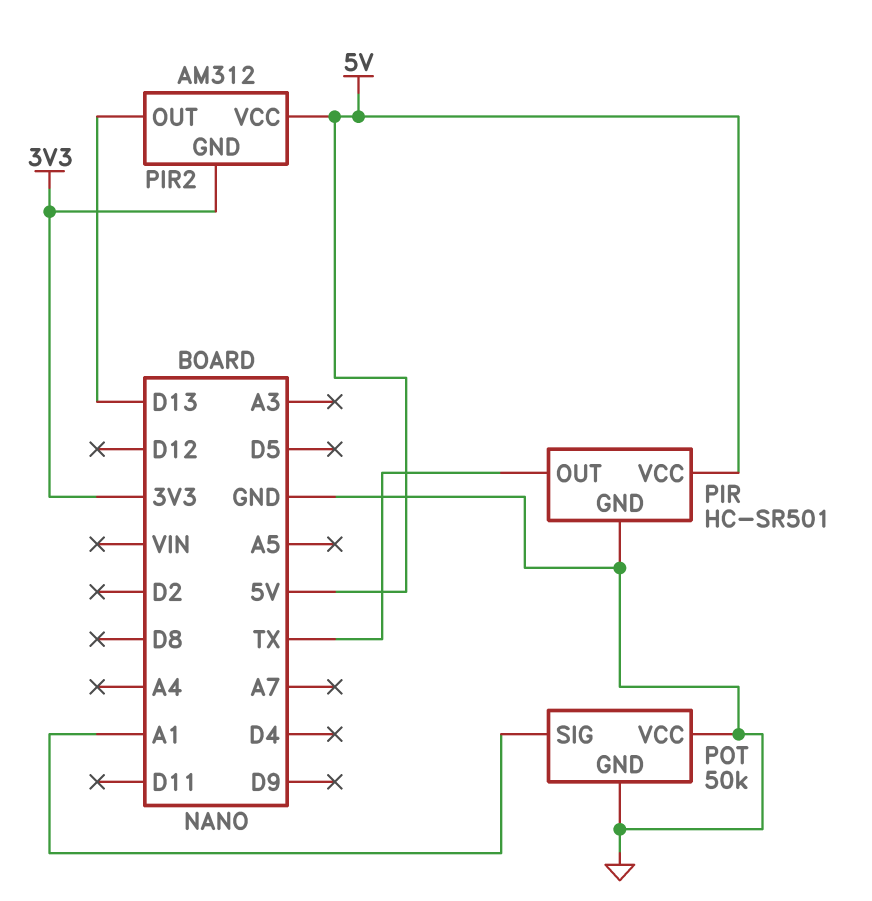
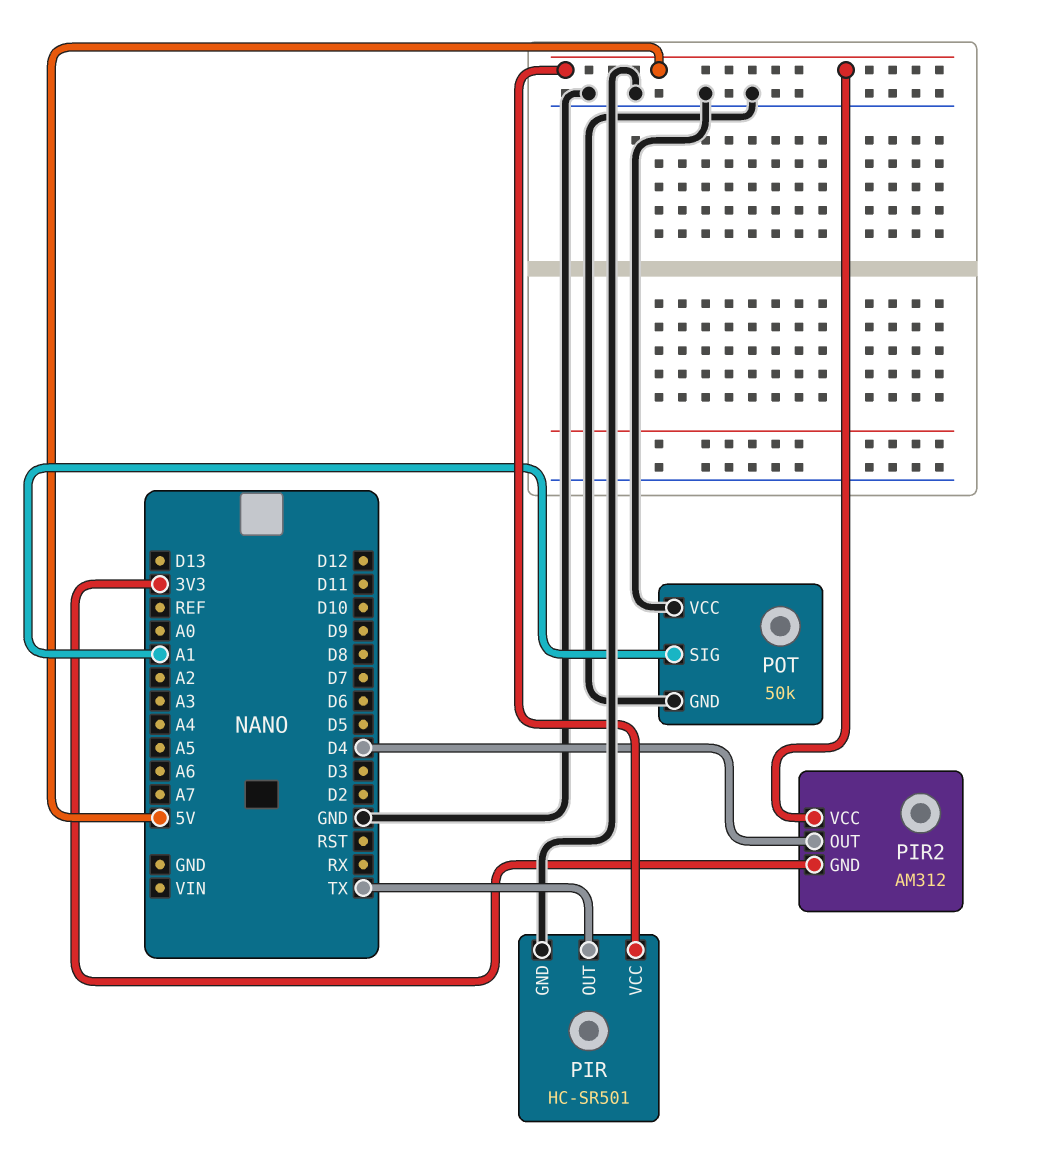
PIR2 pin OUT: D13 -> D4

